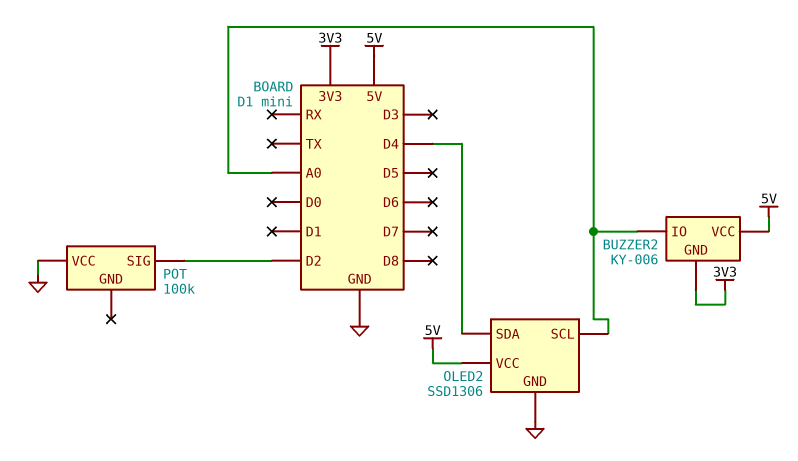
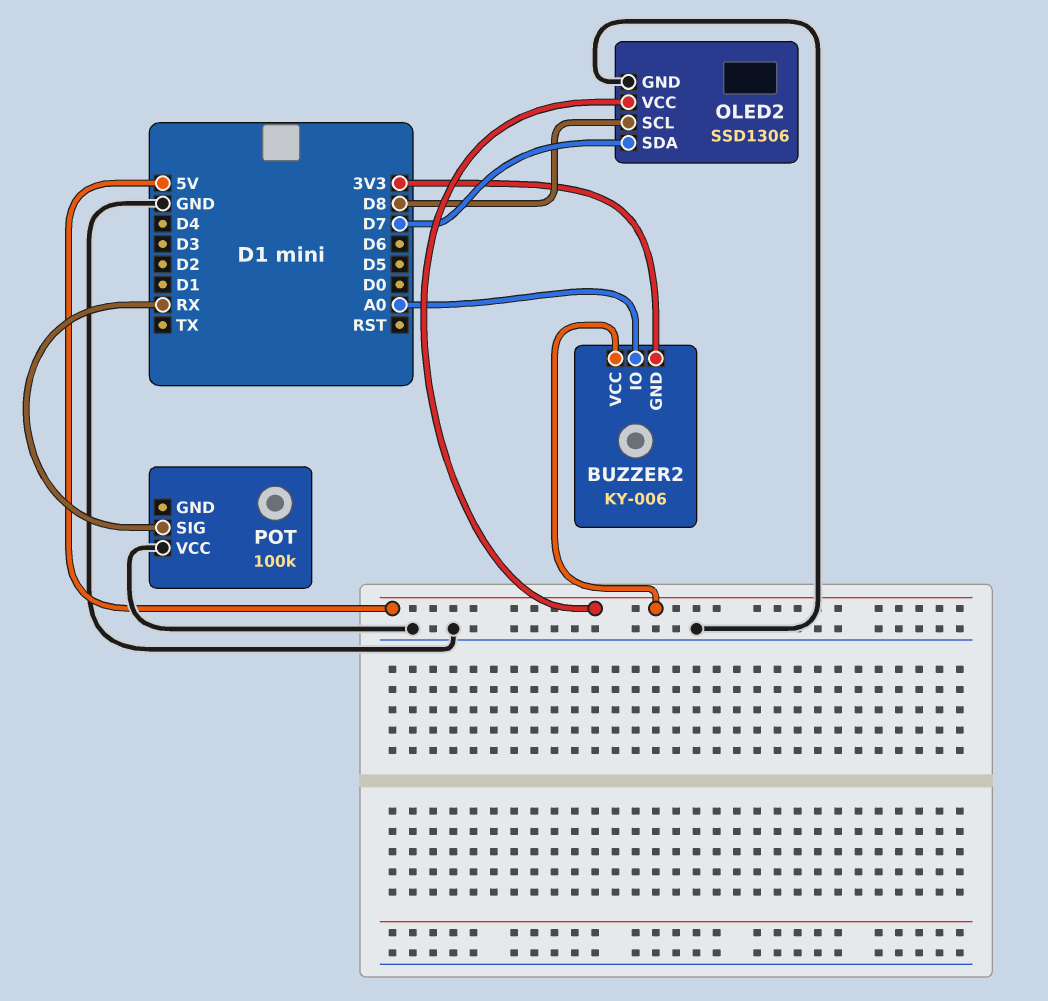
OLED2 pin SCL: A0 -> D8
OLED2 pin SDA: D4 -> D7
POT pin SIG: D2 -> RX

